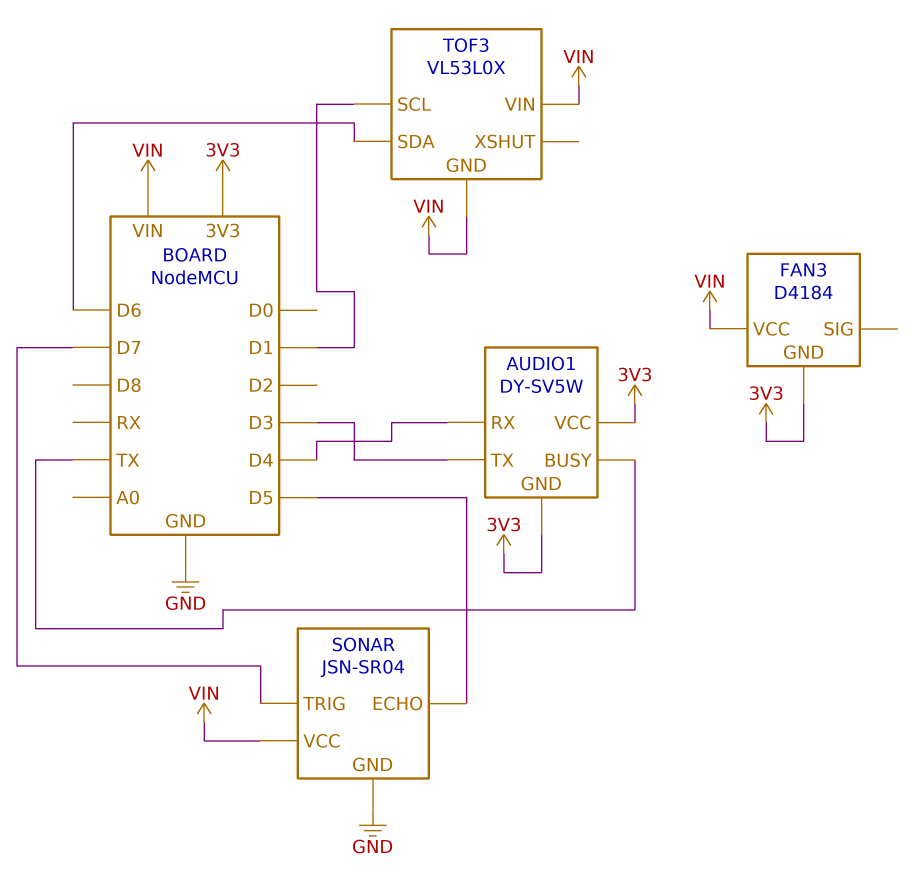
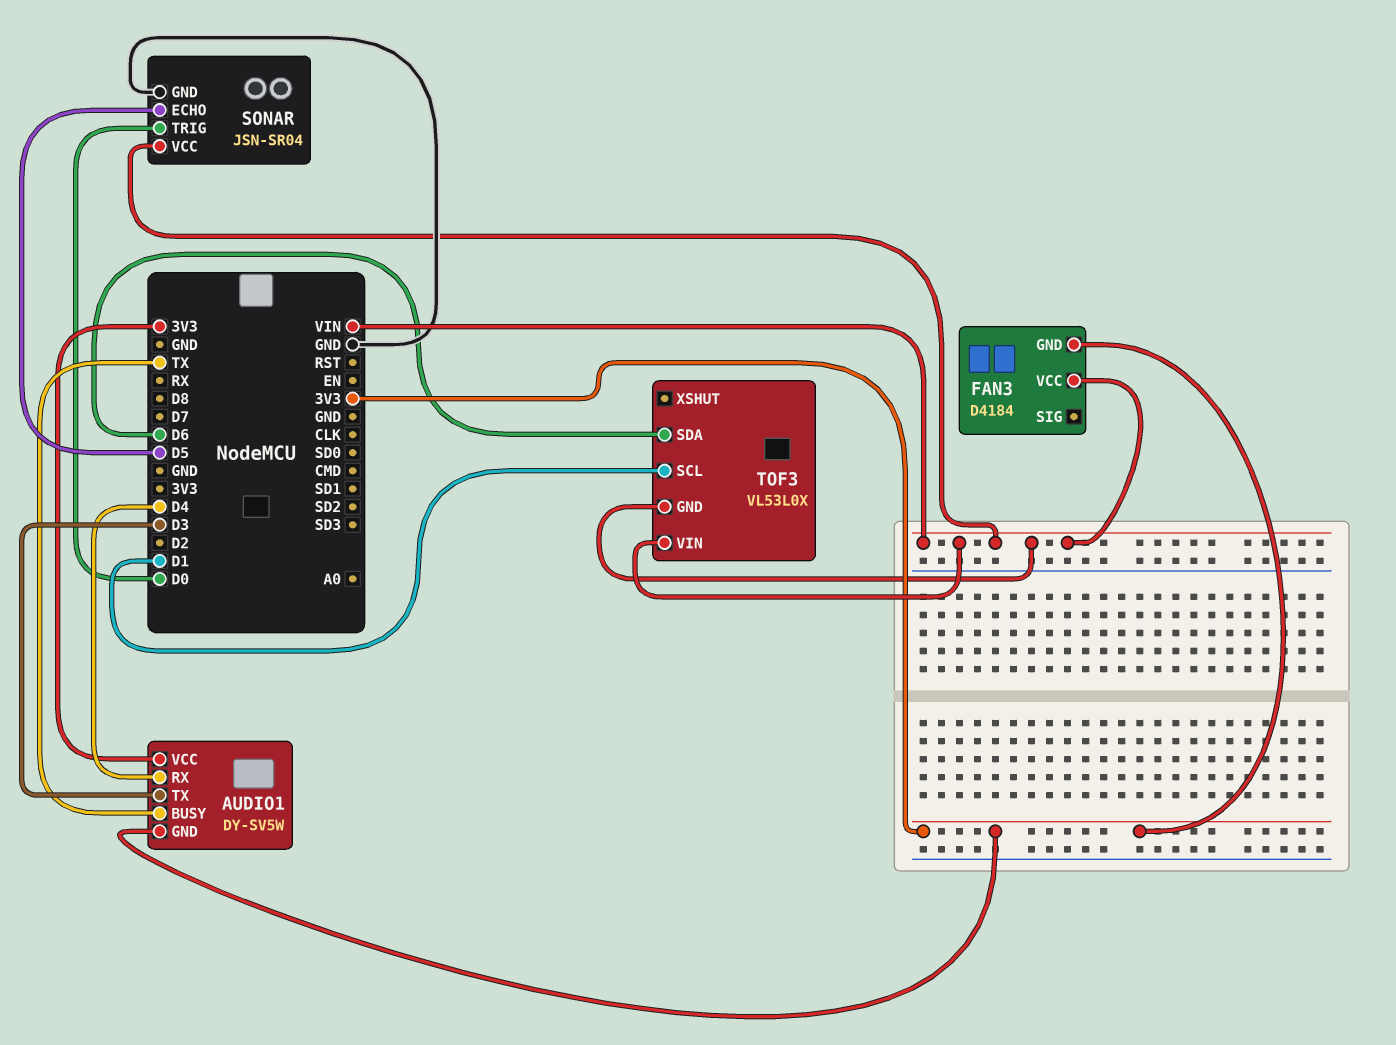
SONAR pin TRIG: D7 -> D0

